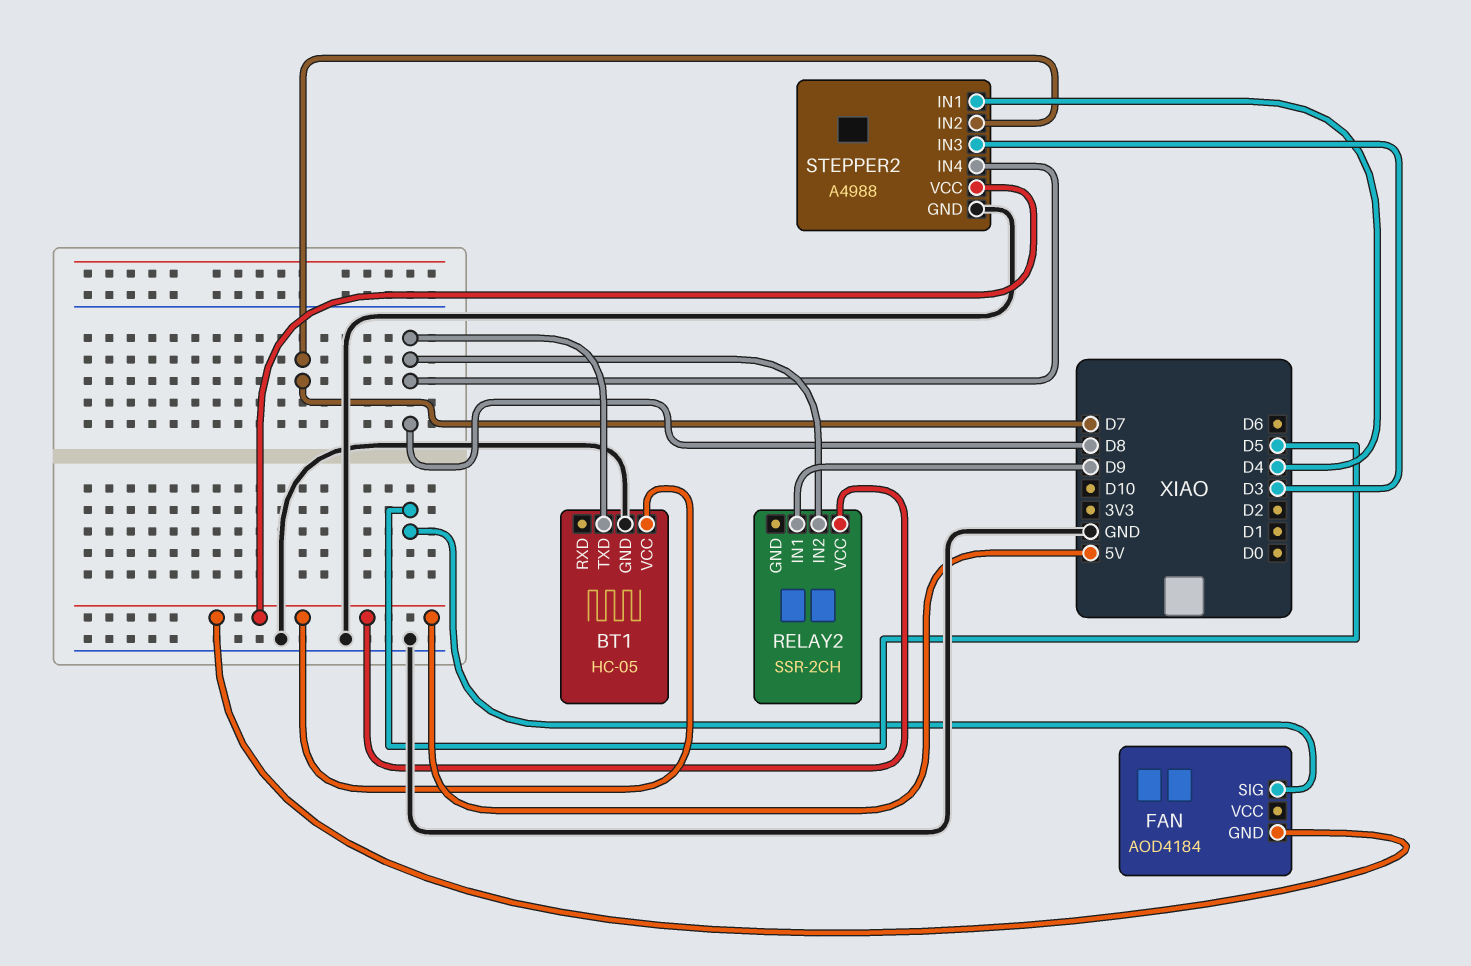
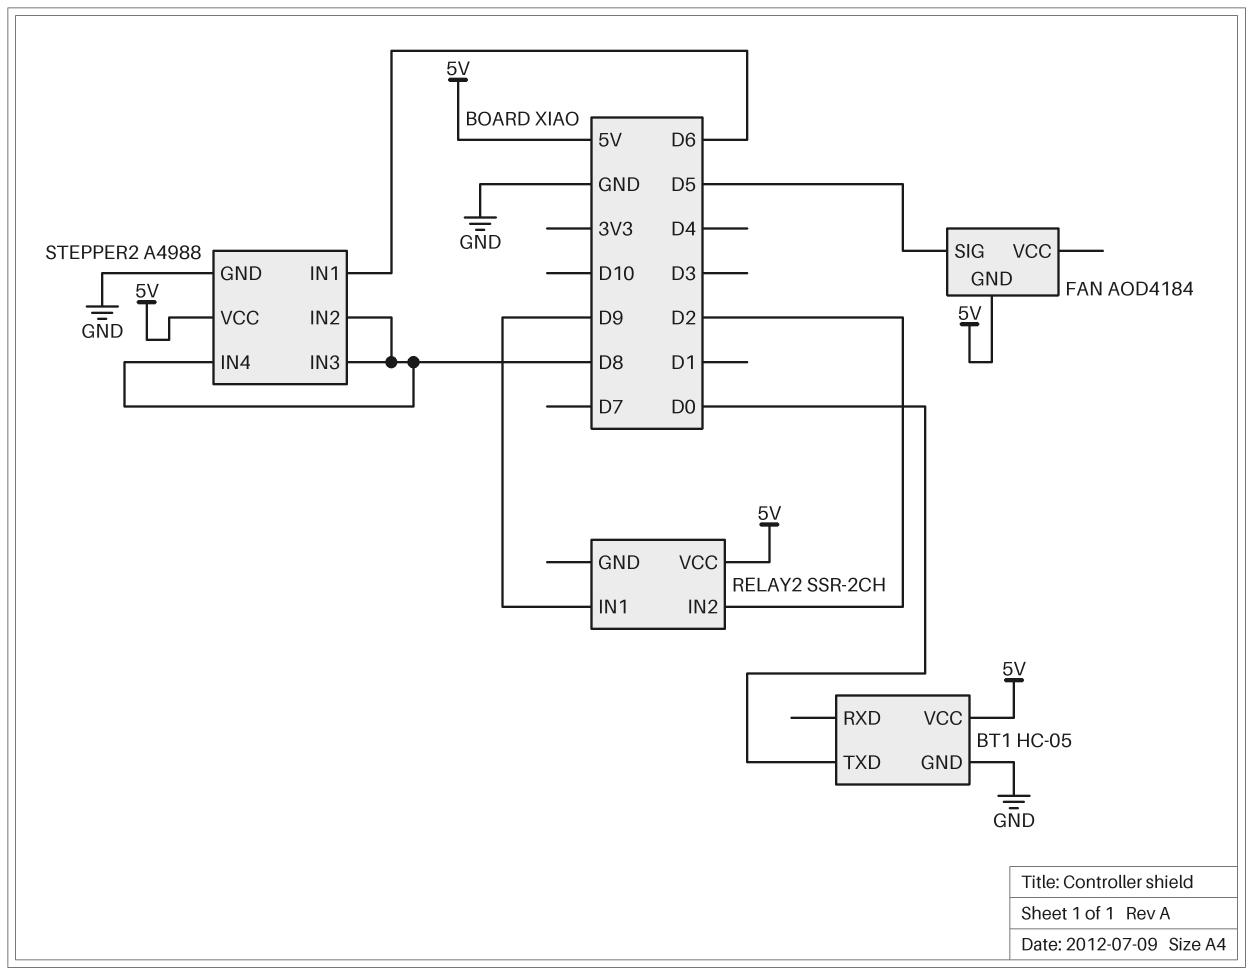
BT1 pin TXD: D8 -> D0
RELAY2 pin IN2: D8 -> D2
STEPPER2 pin IN1: D4 -> D6
STEPPER2 pin IN2: D7 -> D8
STEPPER2 pin IN3: D3 -> D8

